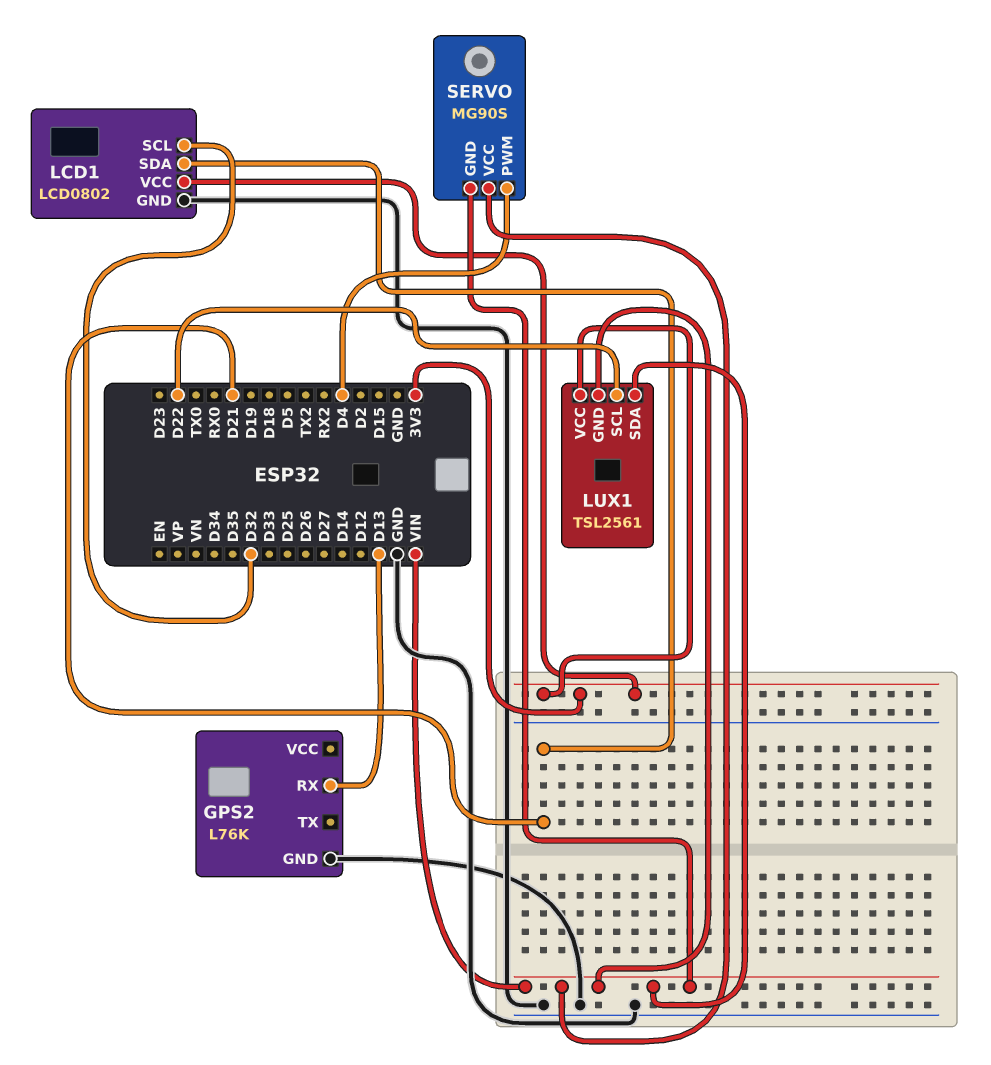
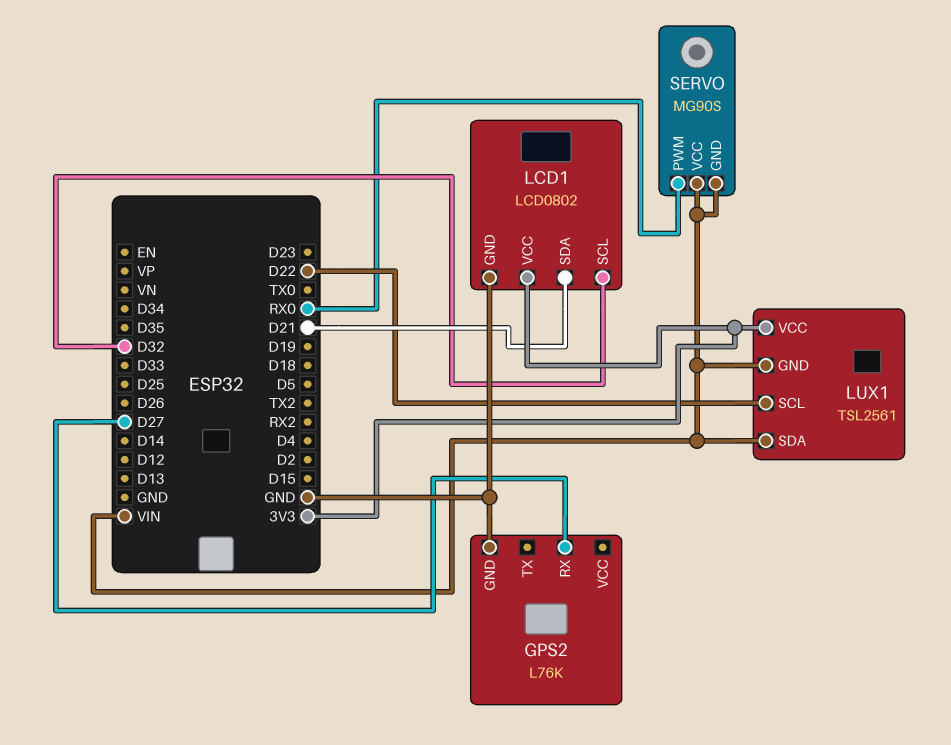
GPS2 pin RX: D13 -> D27
SERVO pin PWM: D4 -> RX0

